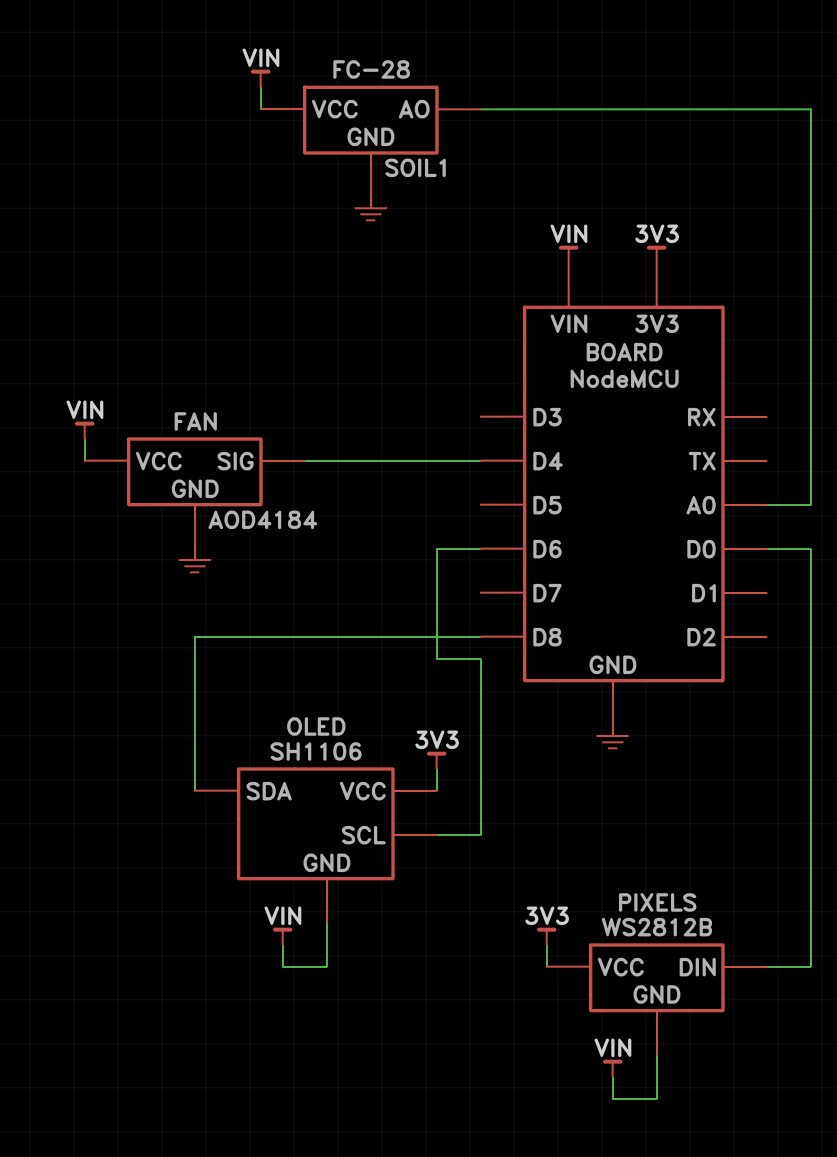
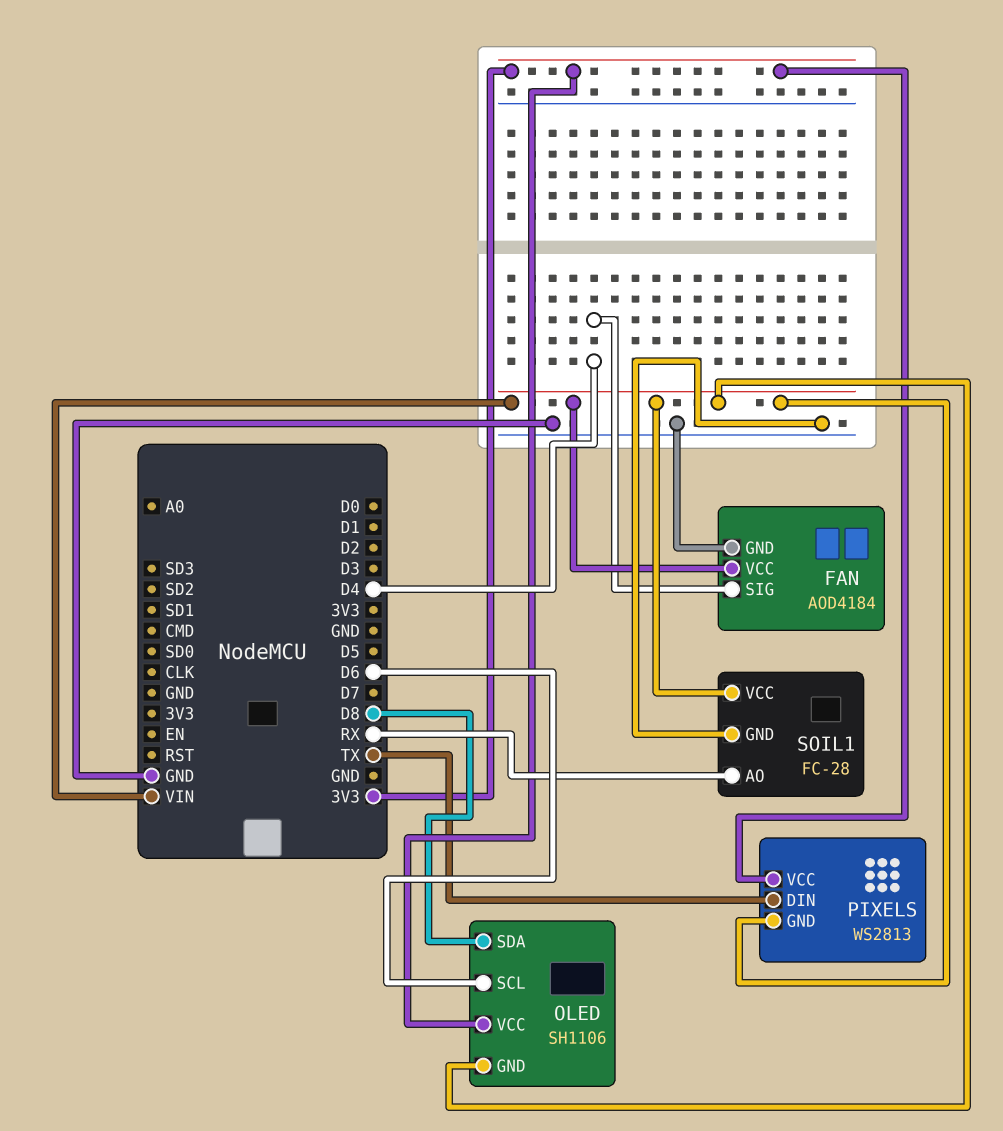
PIXELS: WS2812B -> WS2813
PIXELS pin DIN: D0 -> TX
SOIL1 pin AO: A0 -> RX

